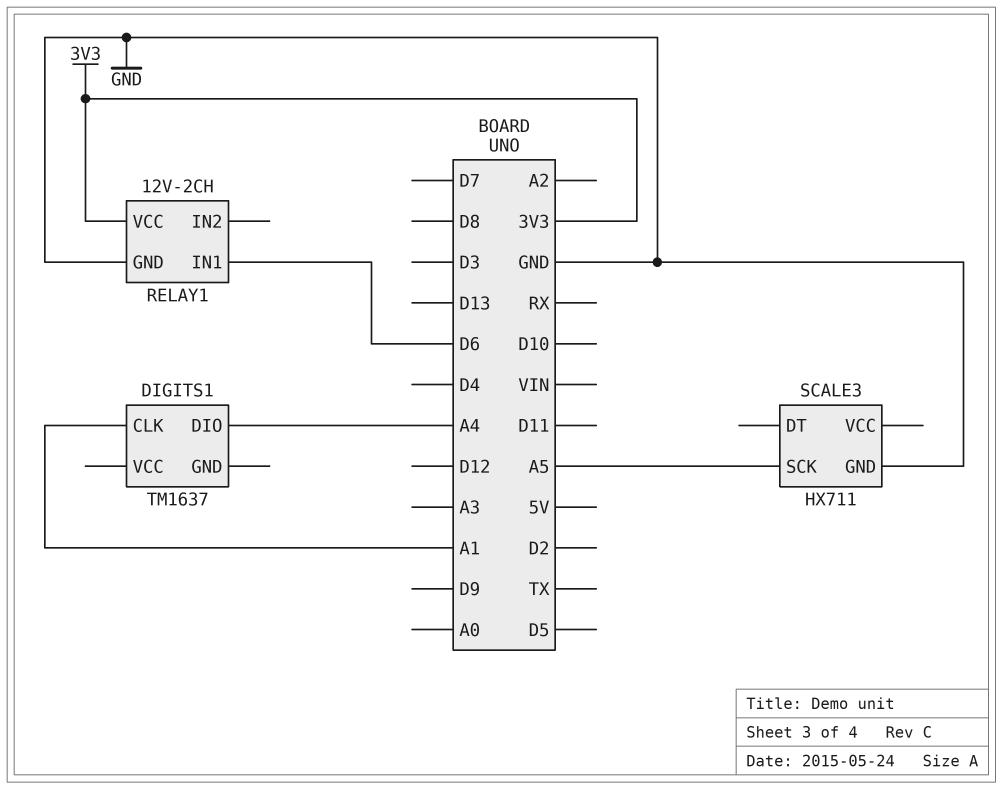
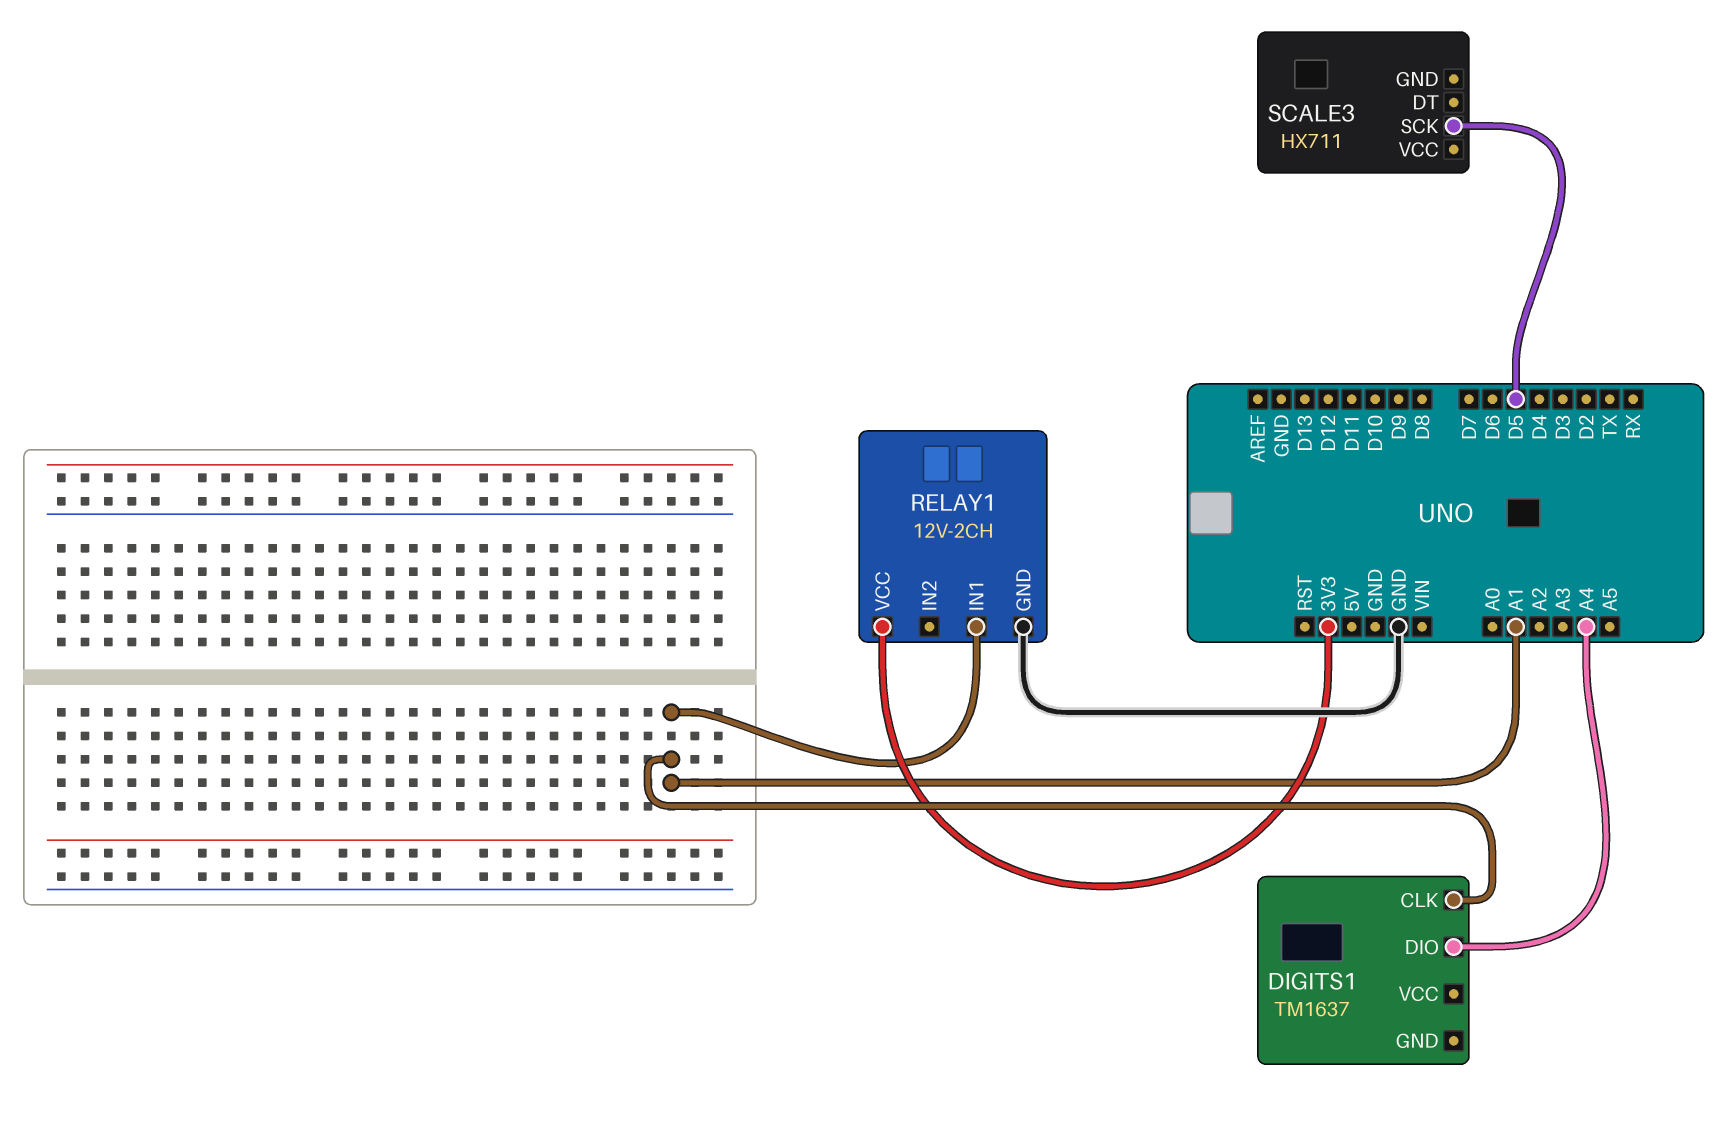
RELAY1 pin IN1: D6 -> A1
SCALE3 pin GND: GND -> none
SCALE3 pin SCK: A5 -> D5

